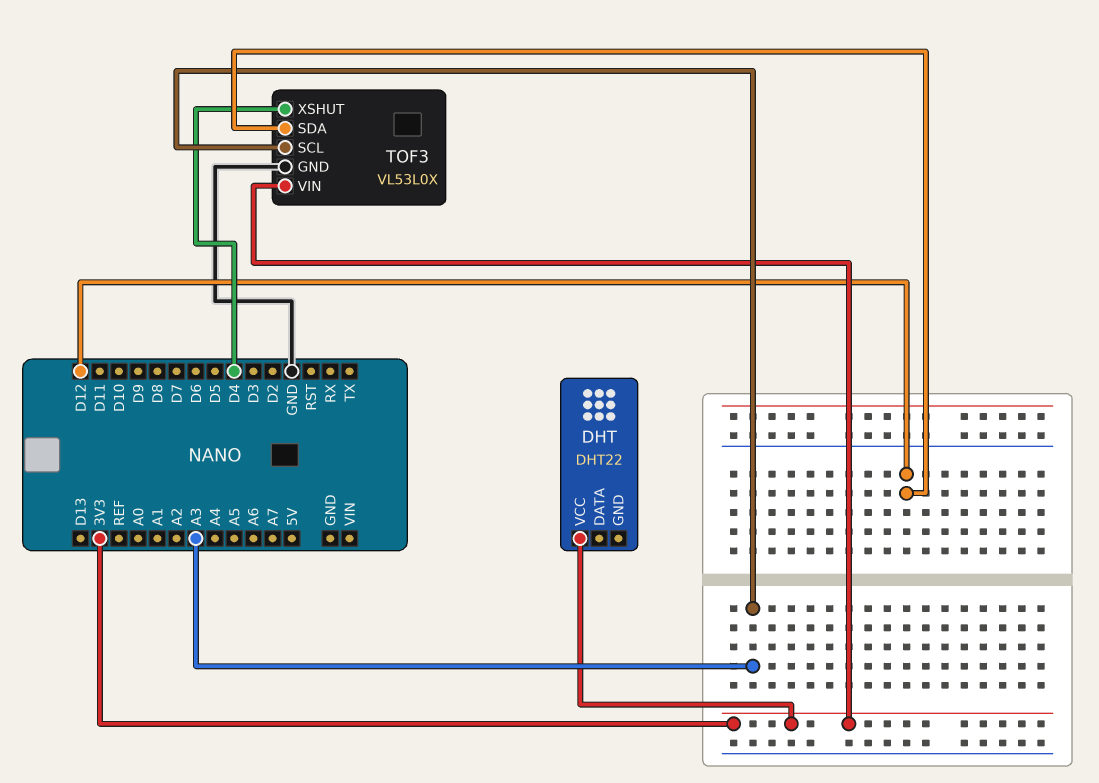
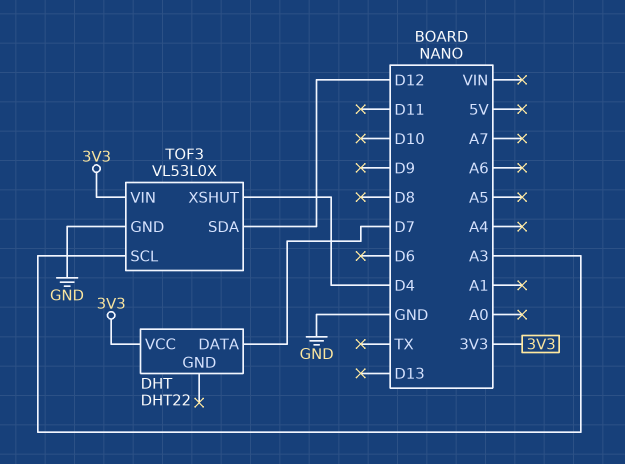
DHT pin DATA: none -> D7

